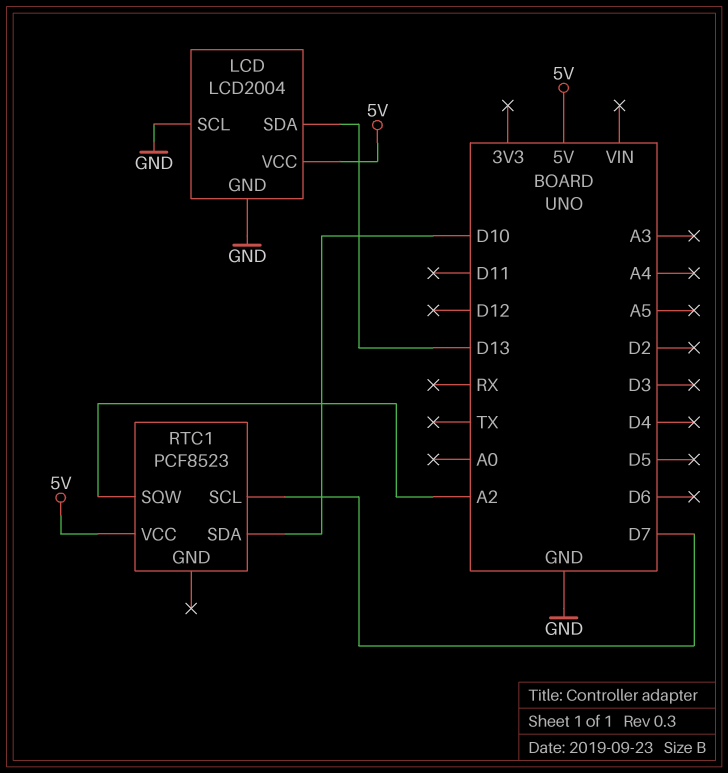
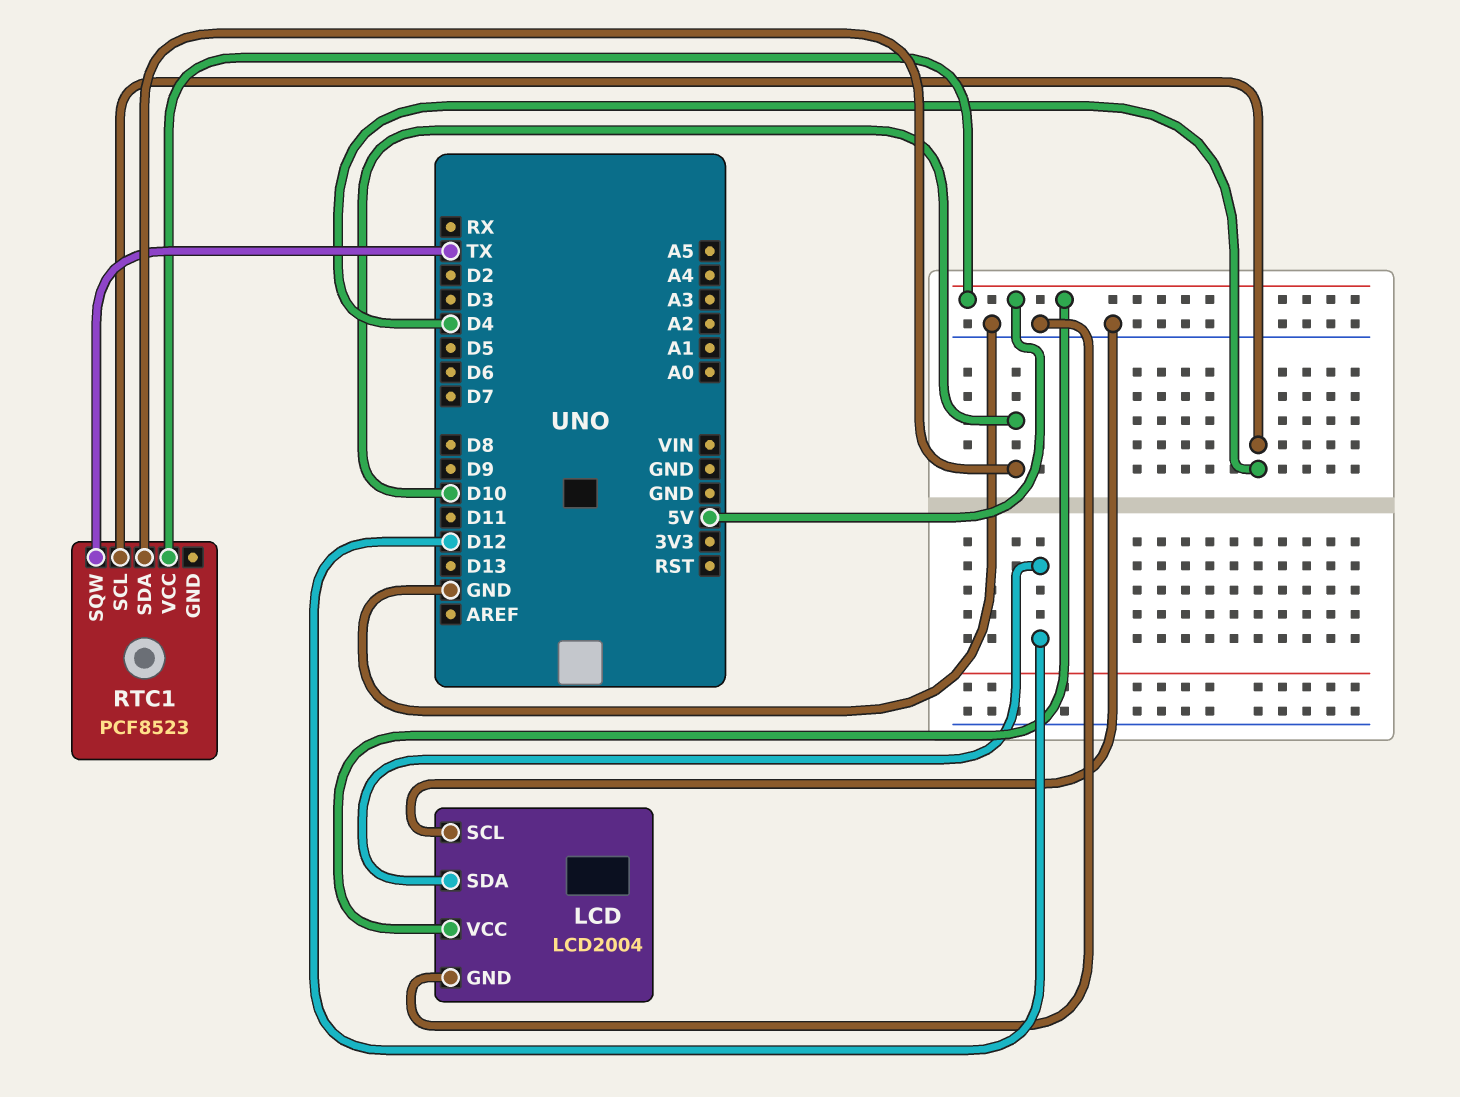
LCD pin SDA: D13 -> D12
RTC1 pin SCL: D7 -> D4
RTC1 pin SQW: A2 -> TX

